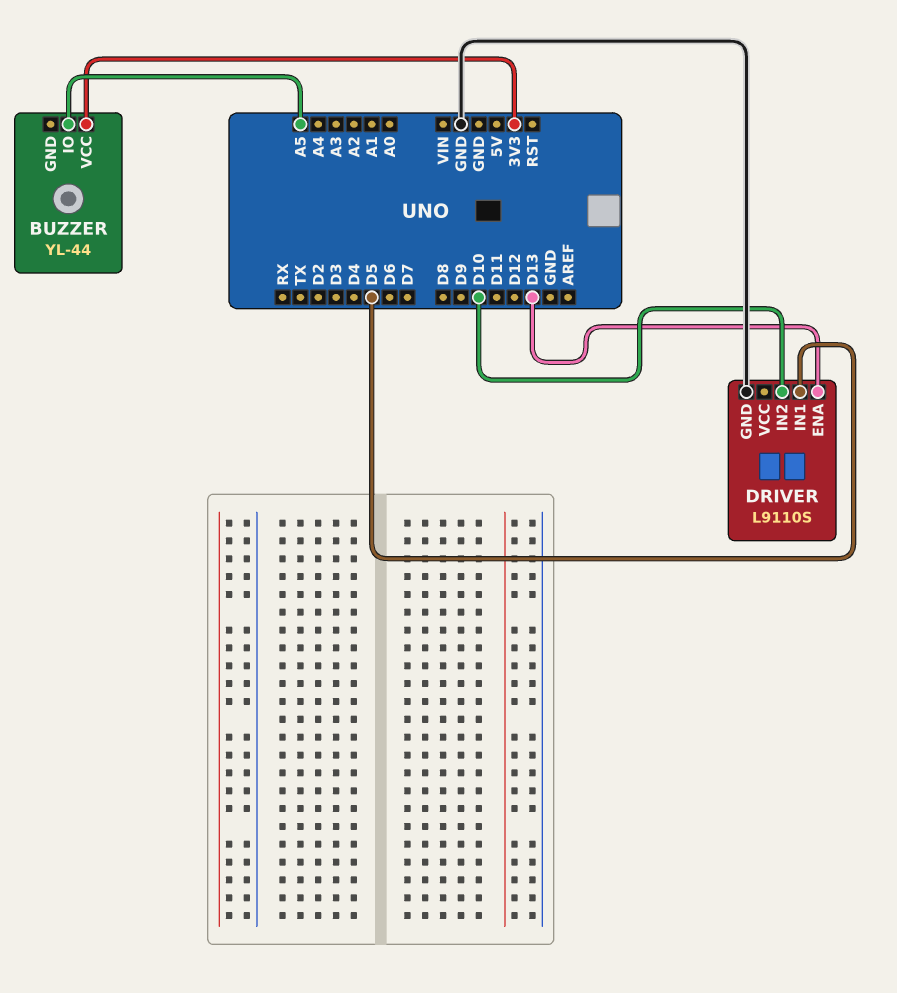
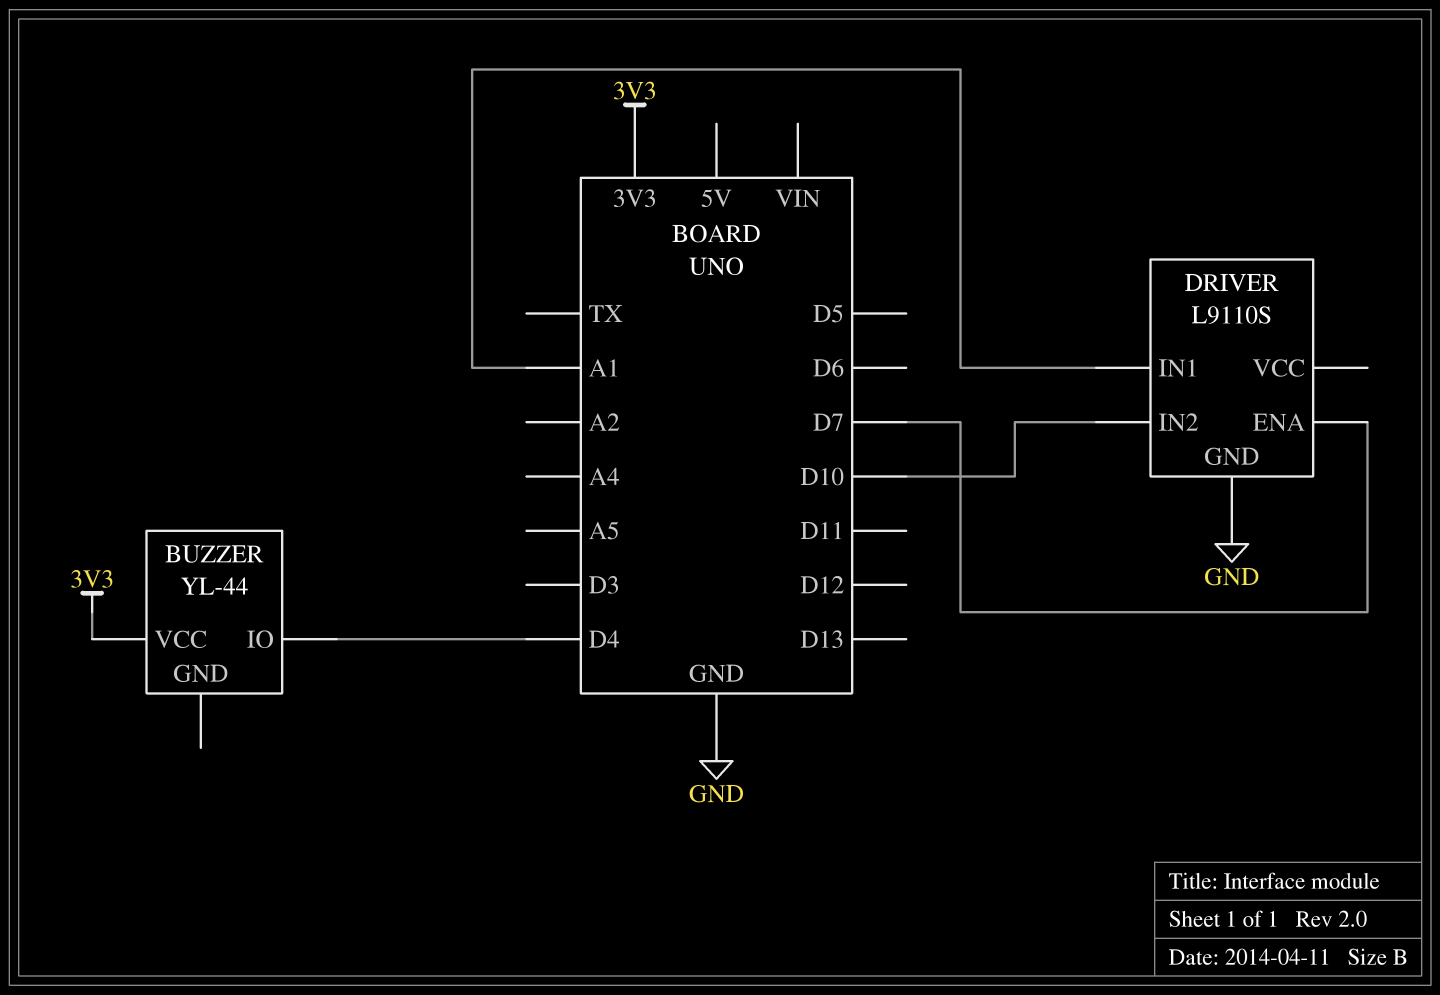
BUZZER pin IO: A5 -> D4
DRIVER pin ENA: D13 -> D7
DRIVER pin IN1: D5 -> A1

